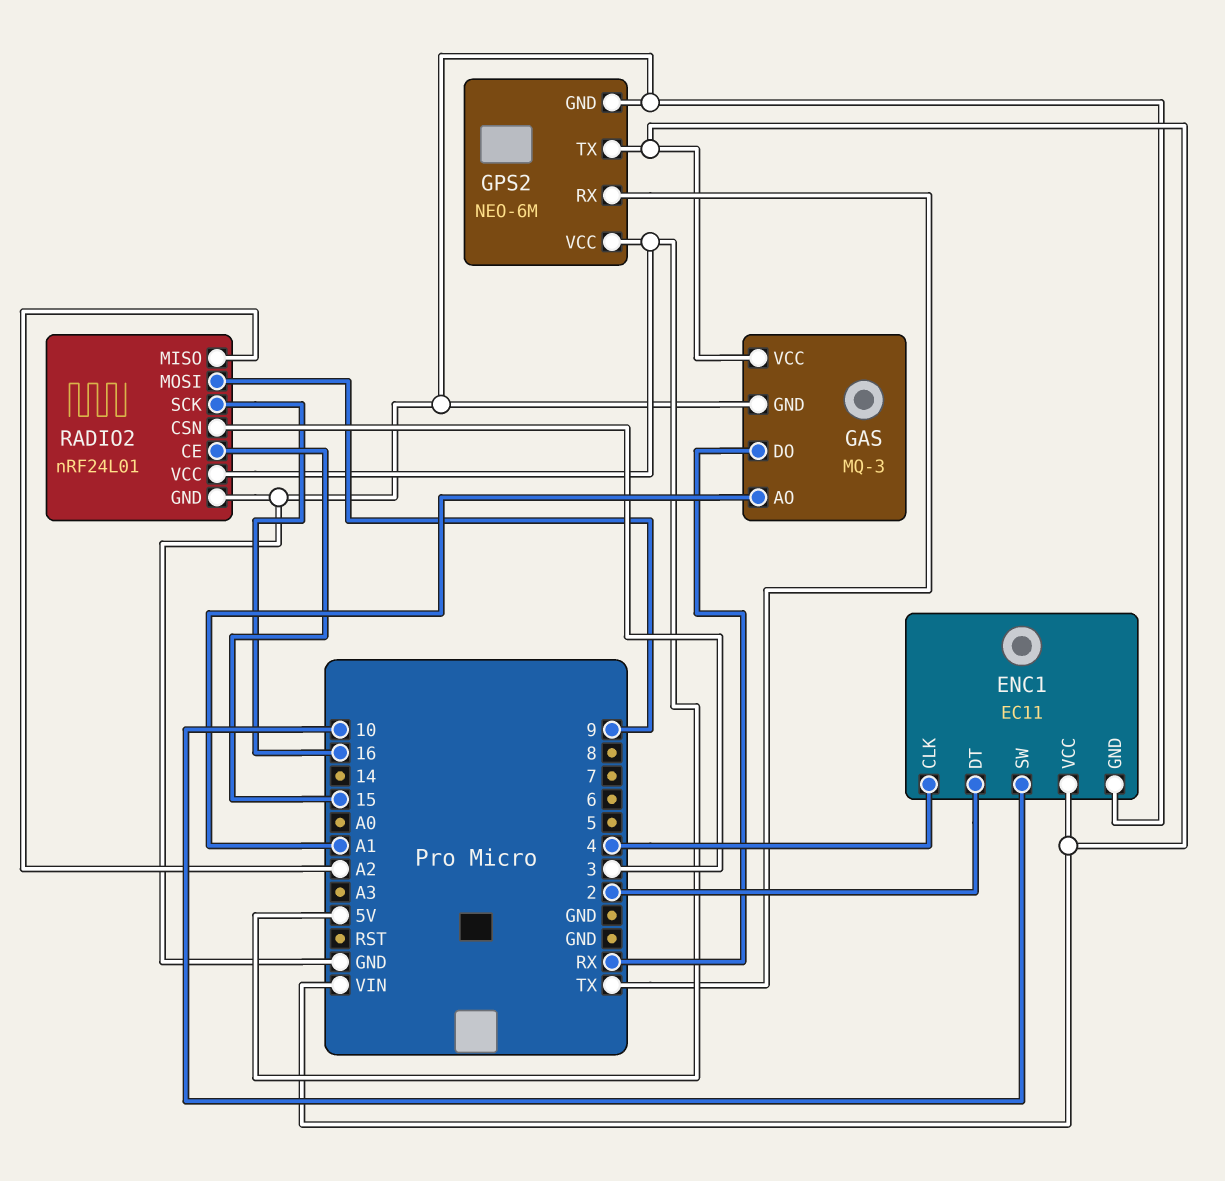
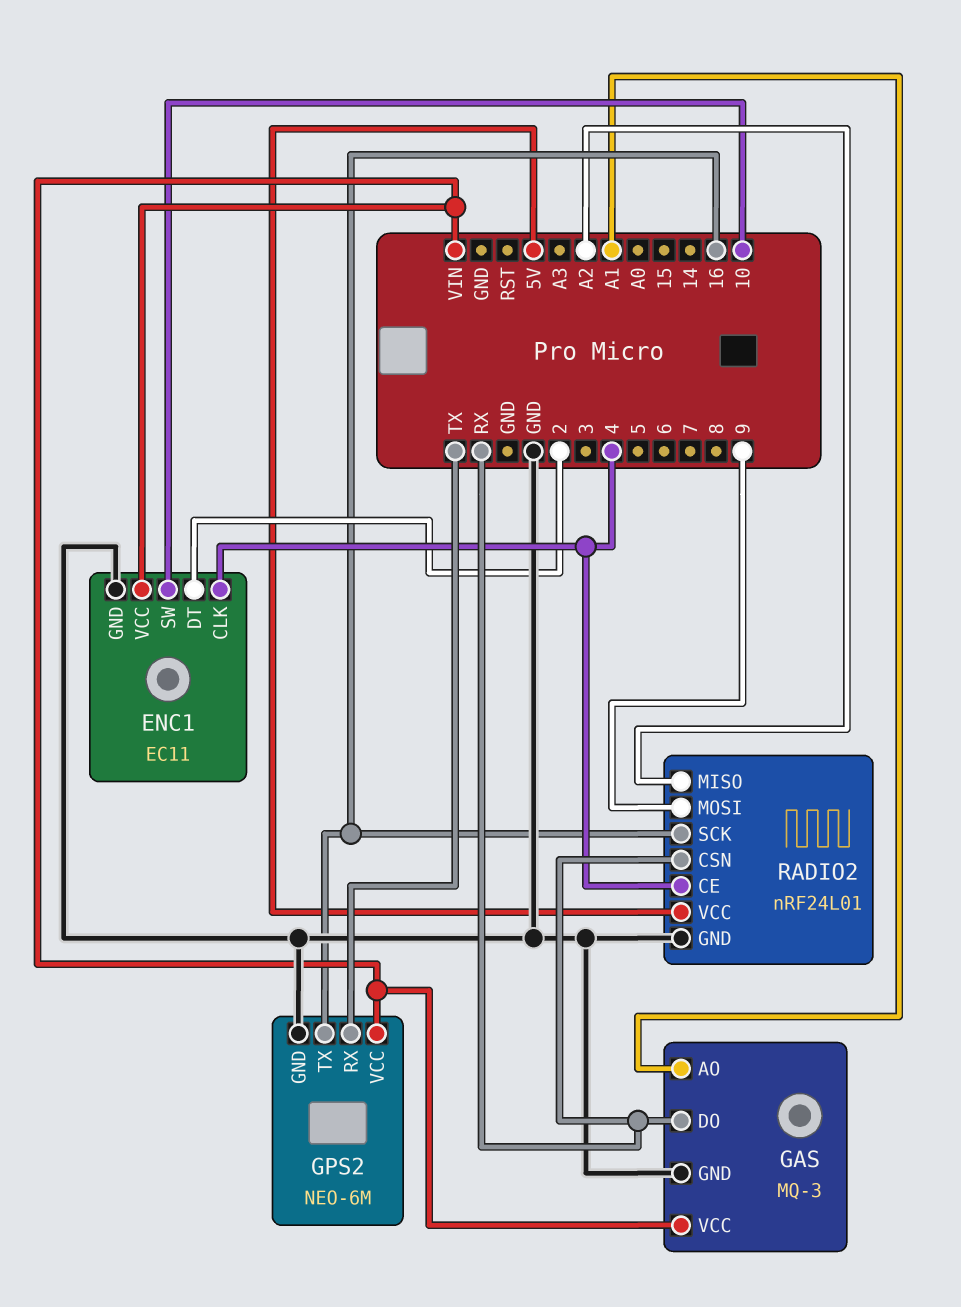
GPS2 pin TX: VIN -> 16
GPS2 pin VCC: 5V -> VIN
RADIO2 pin CE: 15 -> 4
RADIO2 pin CSN: 3 -> RX

